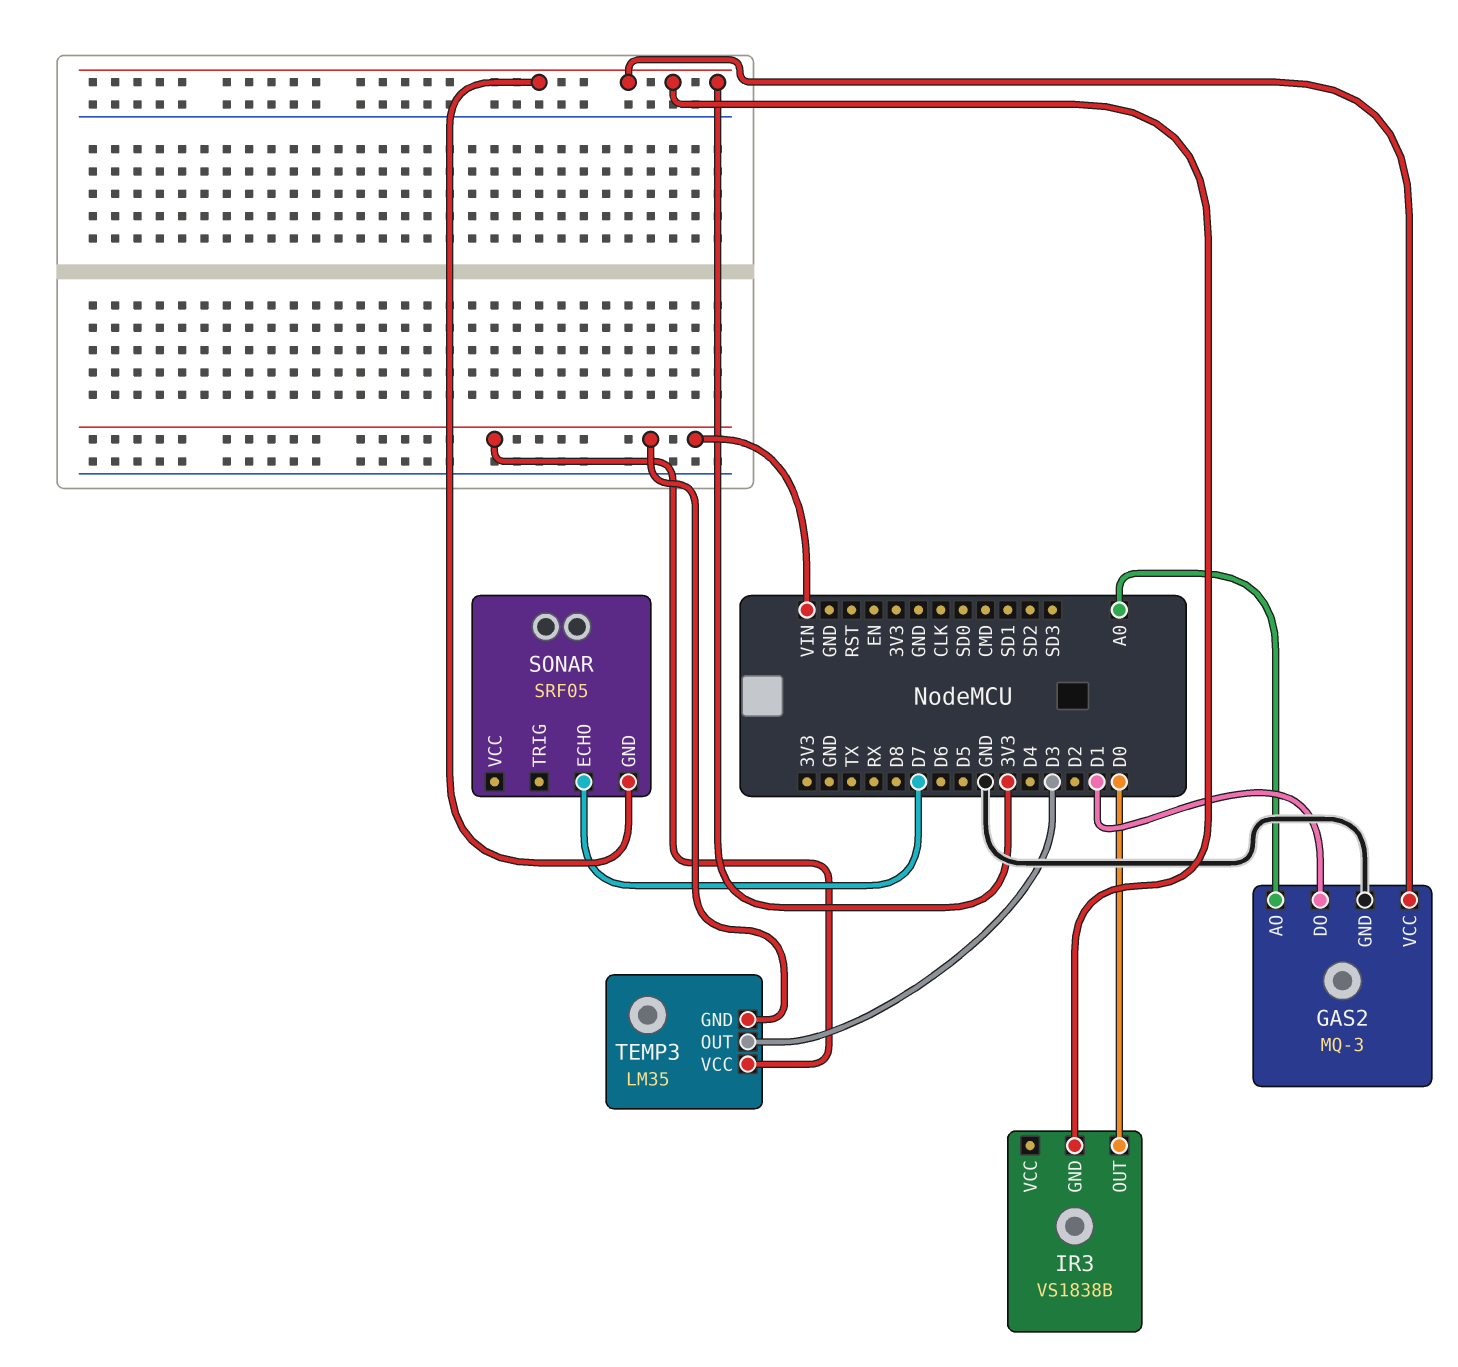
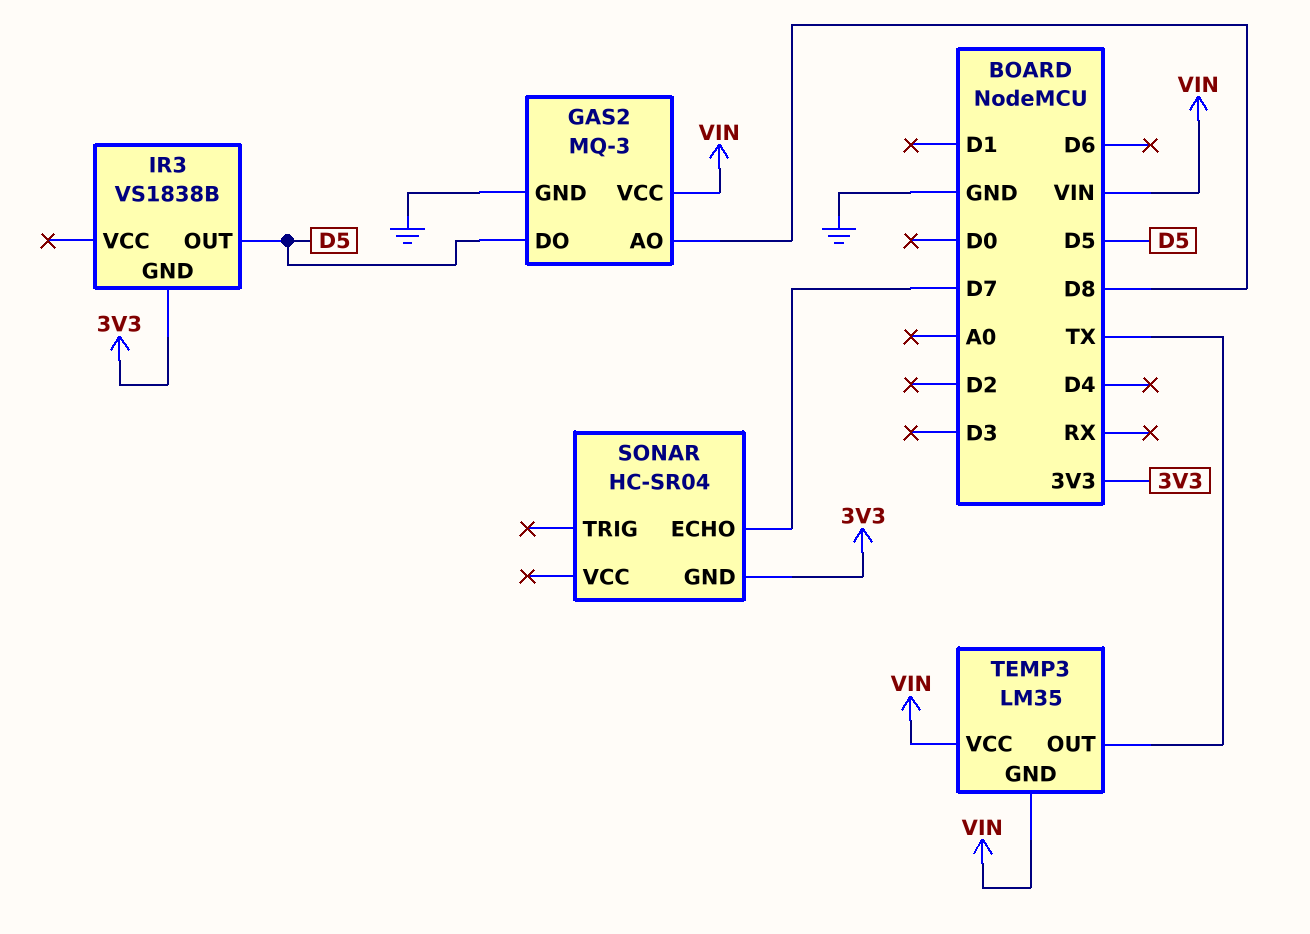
GAS2 pin AO: A0 -> D8
GAS2 pin DO: D1 -> D5
GAS2 pin VCC: 3V3 -> VIN
IR3 pin OUT: D0 -> D5
SONAR: SRF05 -> HC-SR04
TEMP3 pin OUT: D3 -> TX

